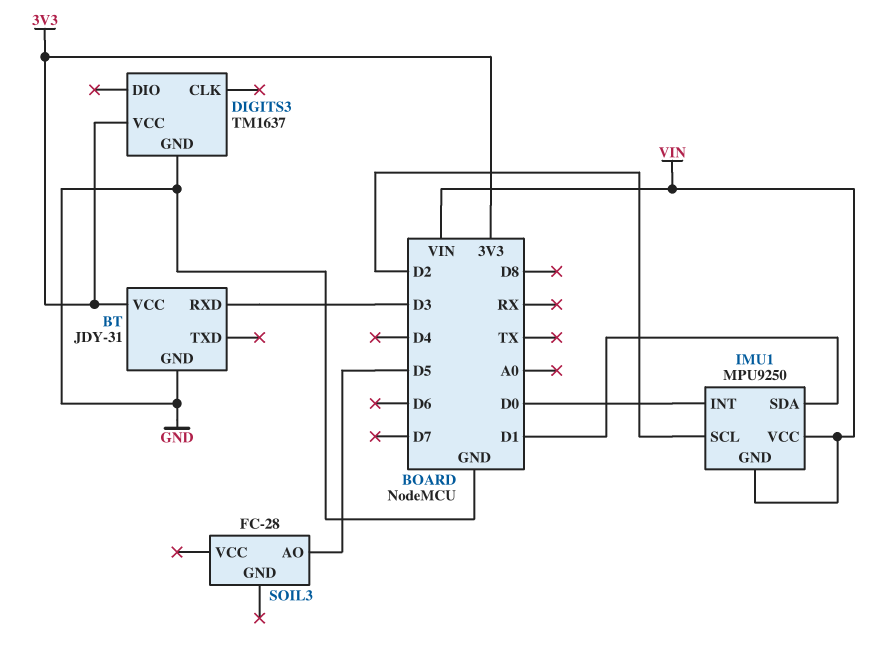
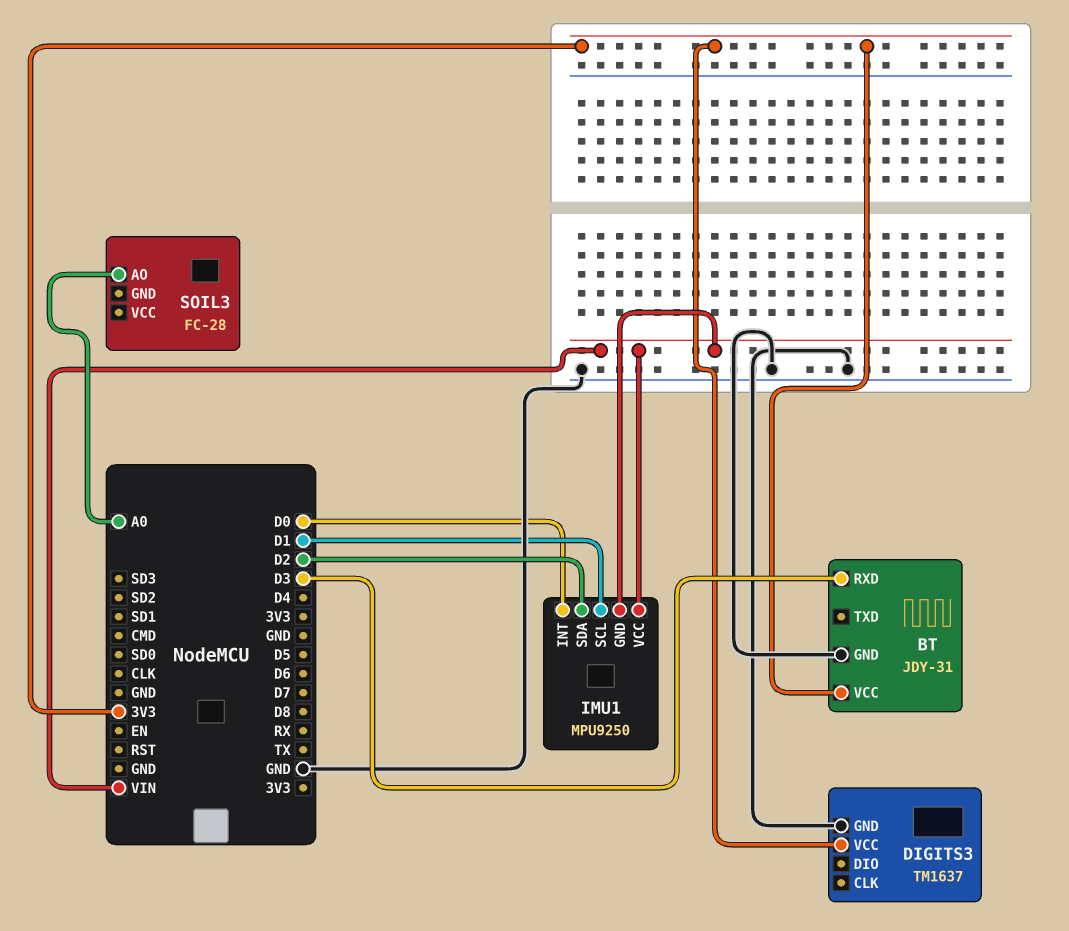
IMU1 pin SCL: D2 -> D1
IMU1 pin SDA: D1 -> D2
SOIL3 pin AO: D5 -> A0

